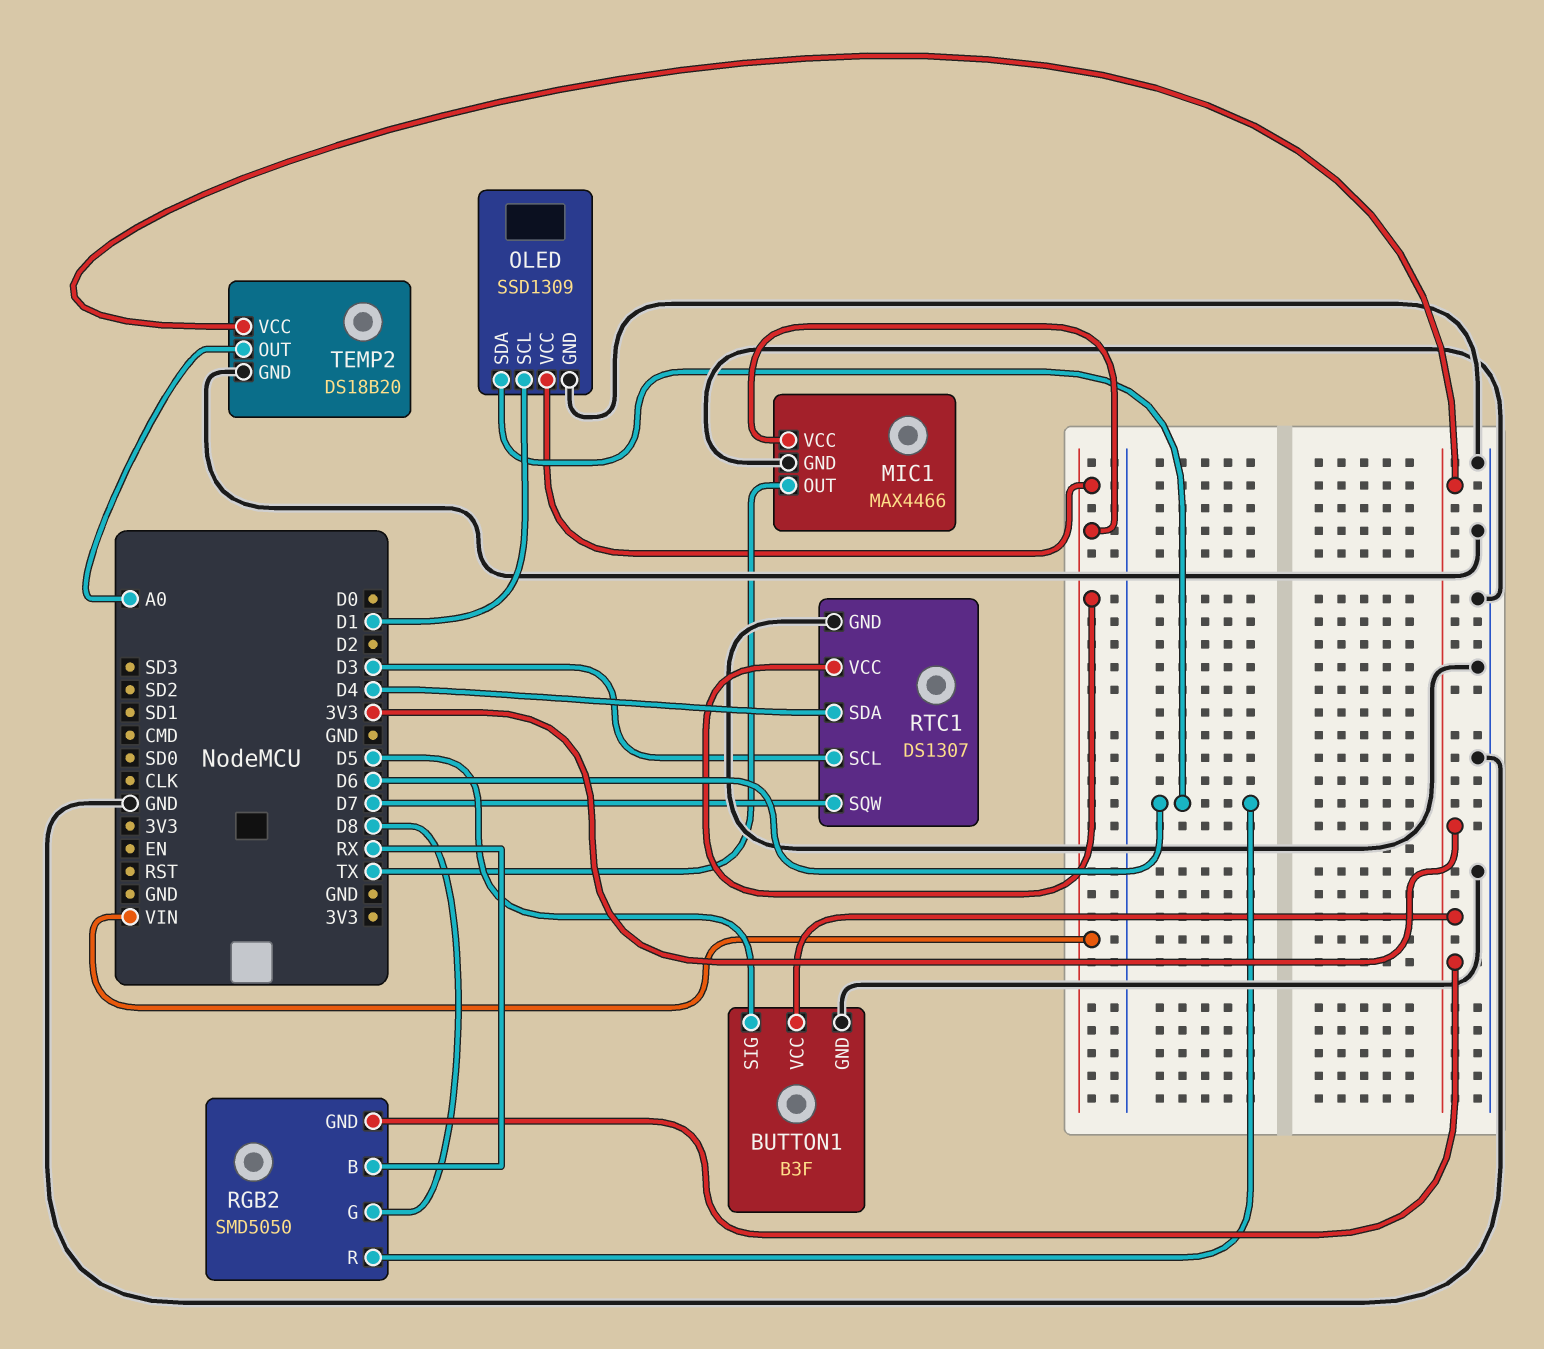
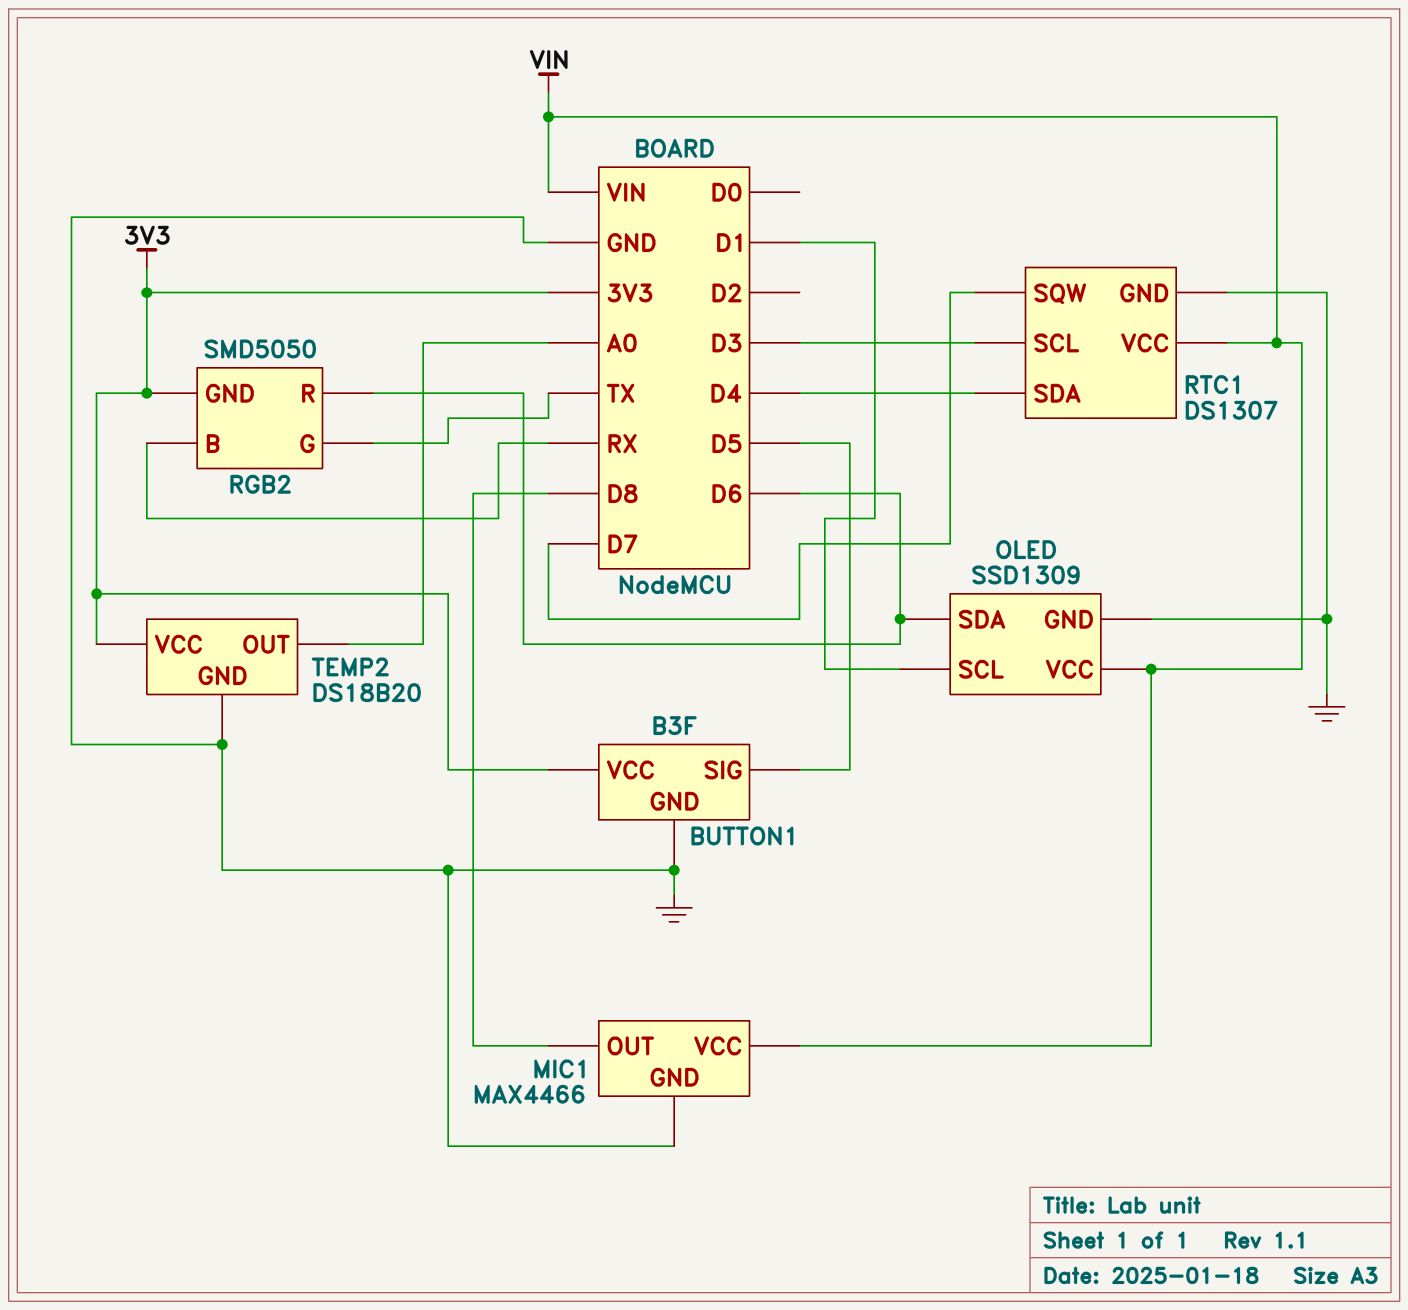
MIC1 pin OUT: TX -> D8
RGB2 pin G: D8 -> TX

